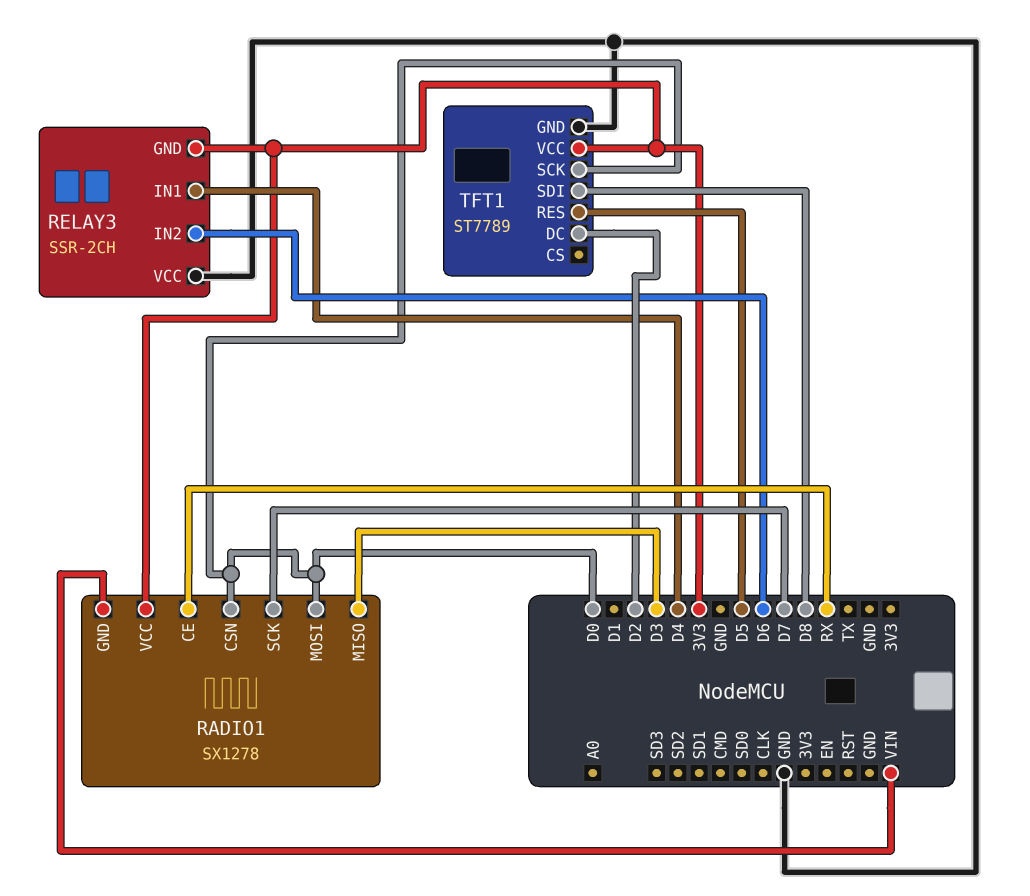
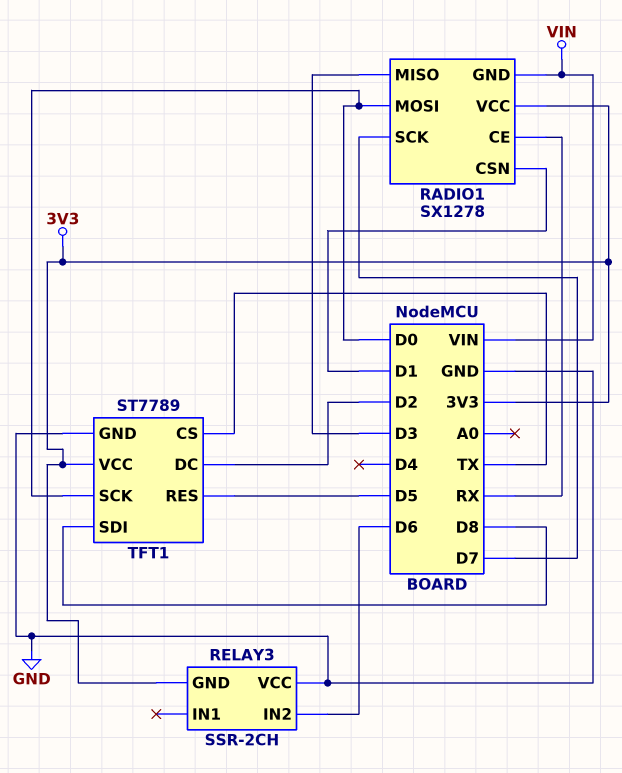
RADIO1 pin CSN: D0 -> D1
RELAY3 pin IN1: D4 -> none
TFT1 pin CS: none -> TX

